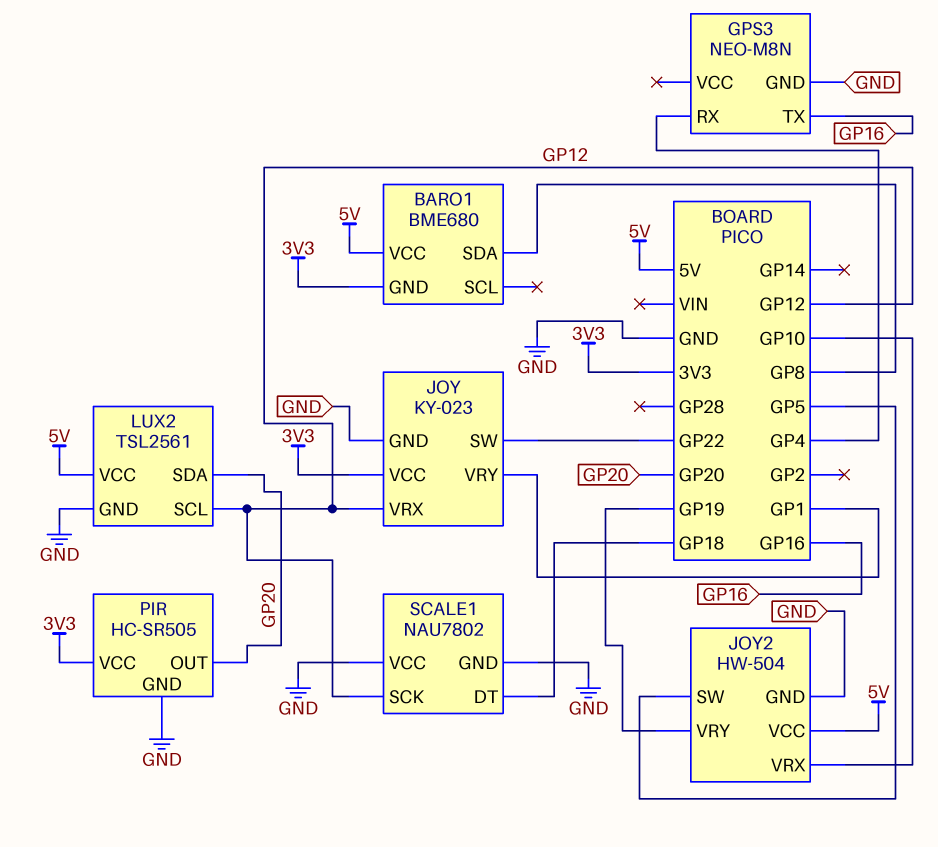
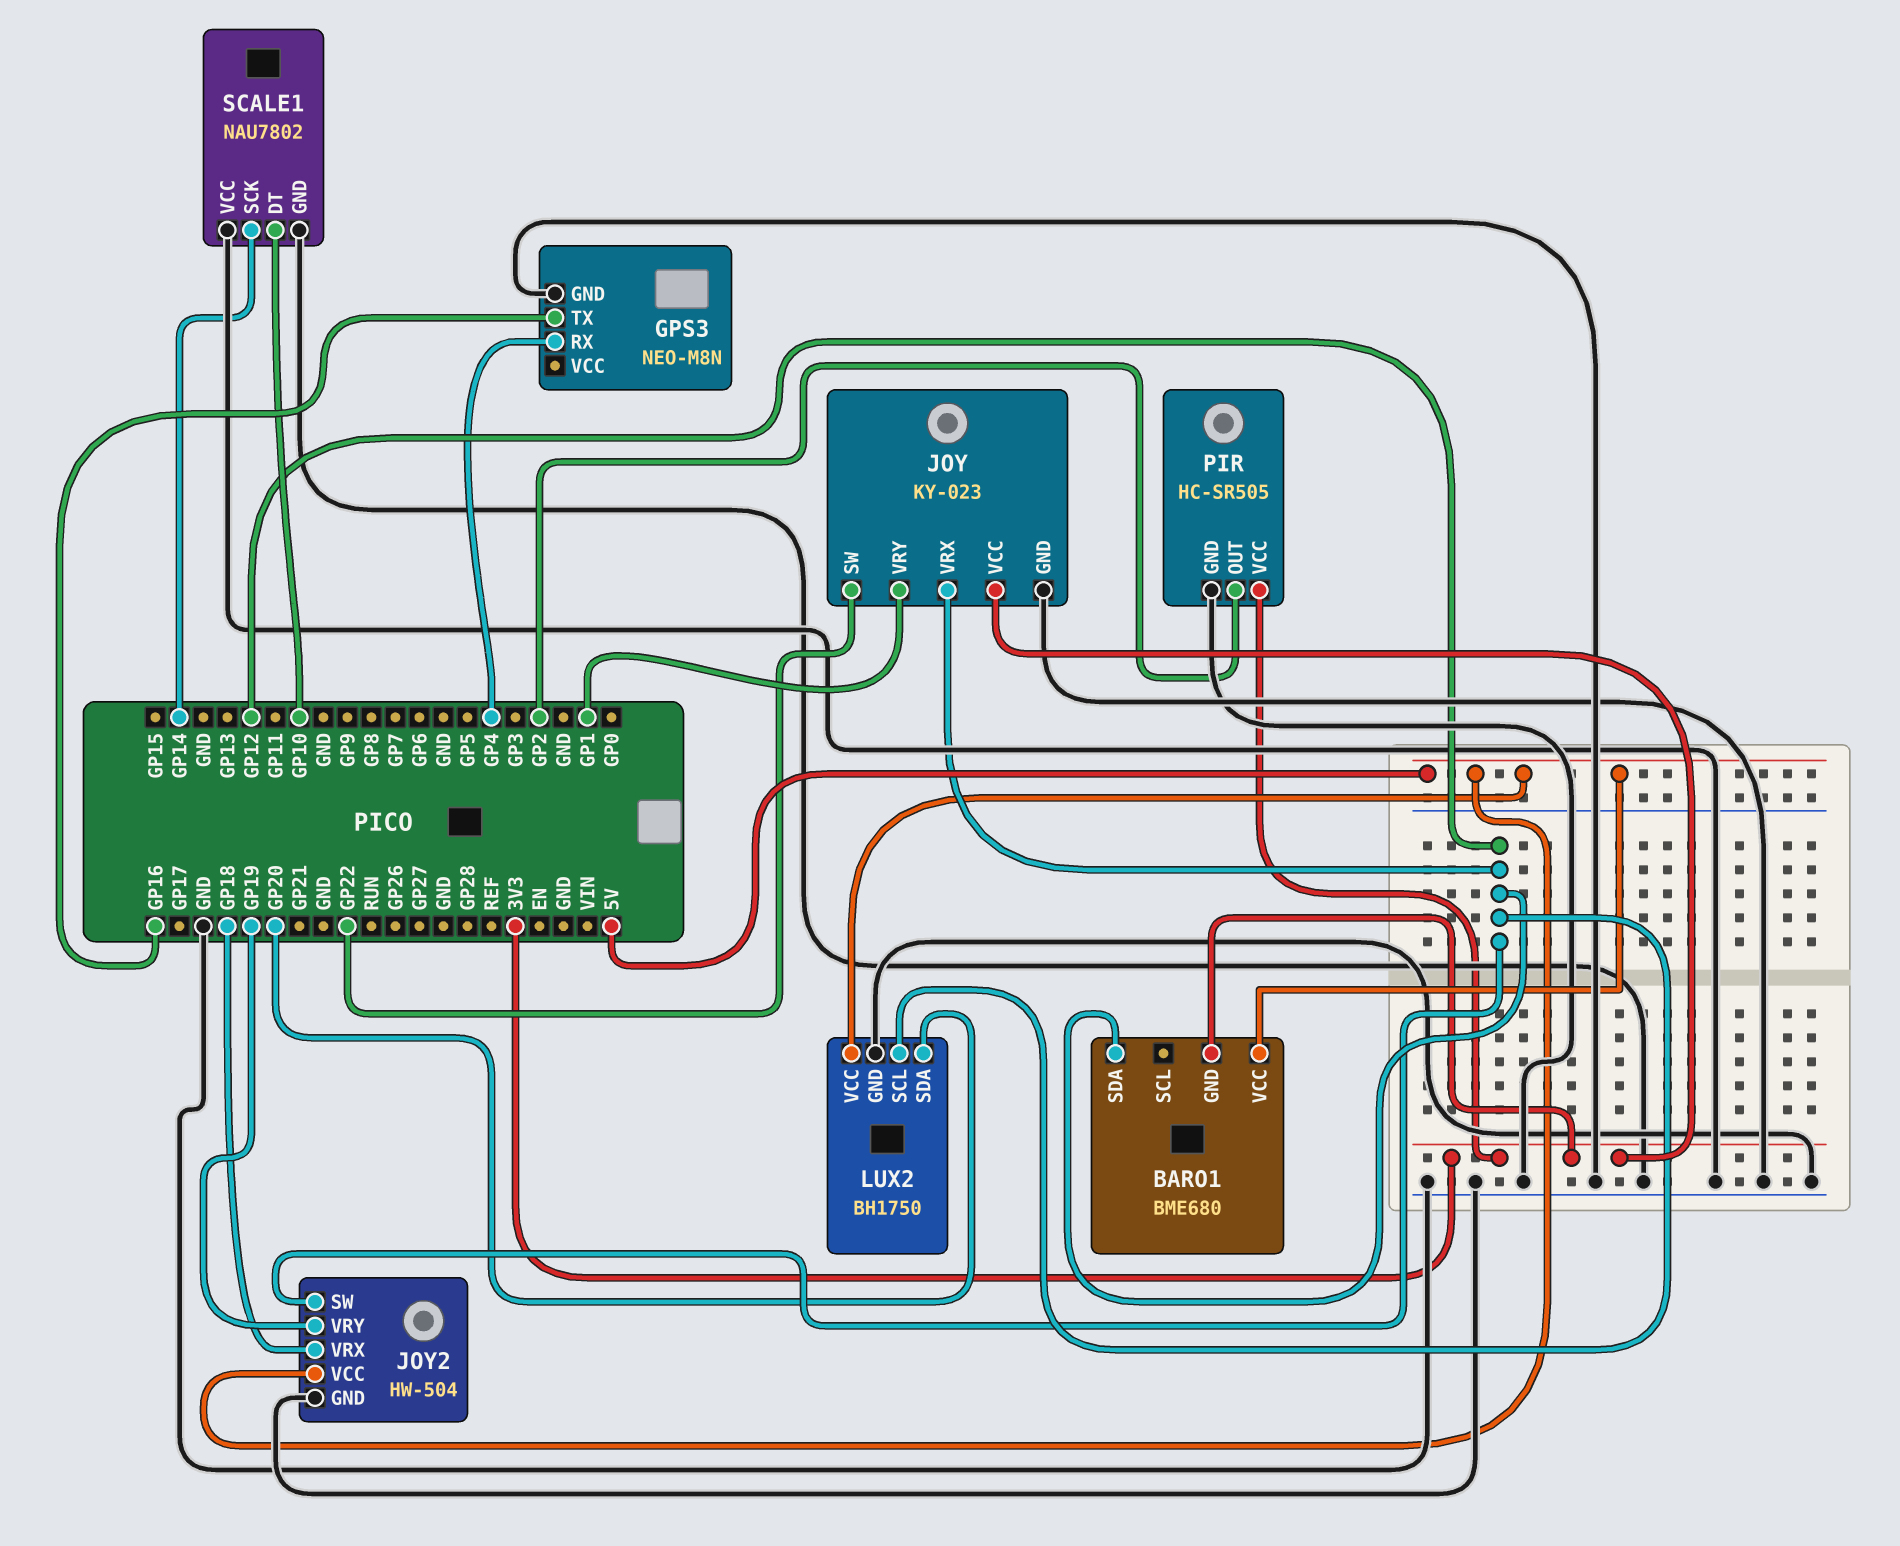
BARO1 pin SDA: GP8 -> GP12
JOY2 pin SW: GP5 -> GP12
JOY2 pin VRX: GP10 -> GP18
LUX2: TSL2561 -> BH1750
PIR pin OUT: GP20 -> GP2
SCALE1 pin DT: GP18 -> GP10
SCALE1 pin SCK: GP12 -> GP14

